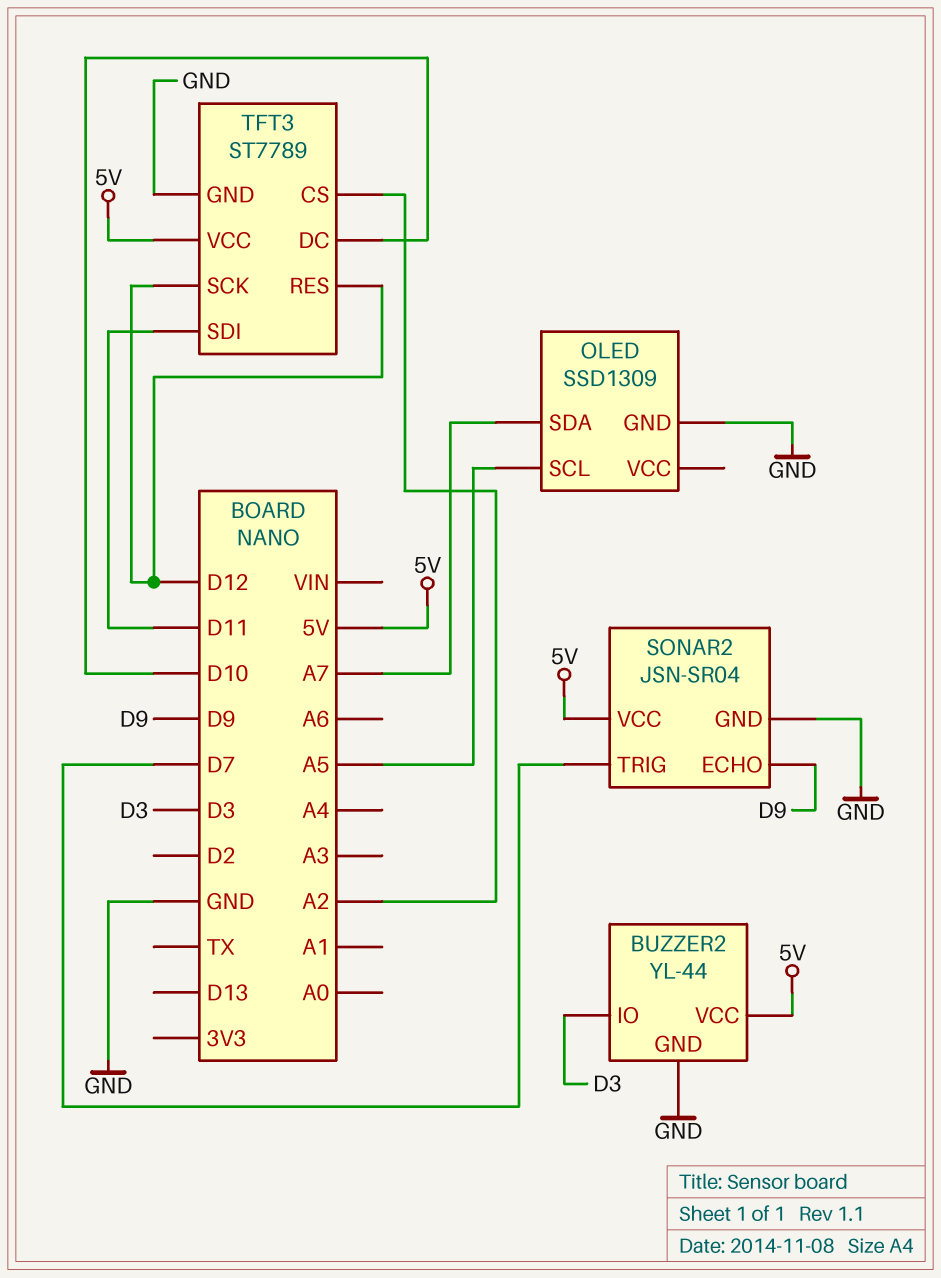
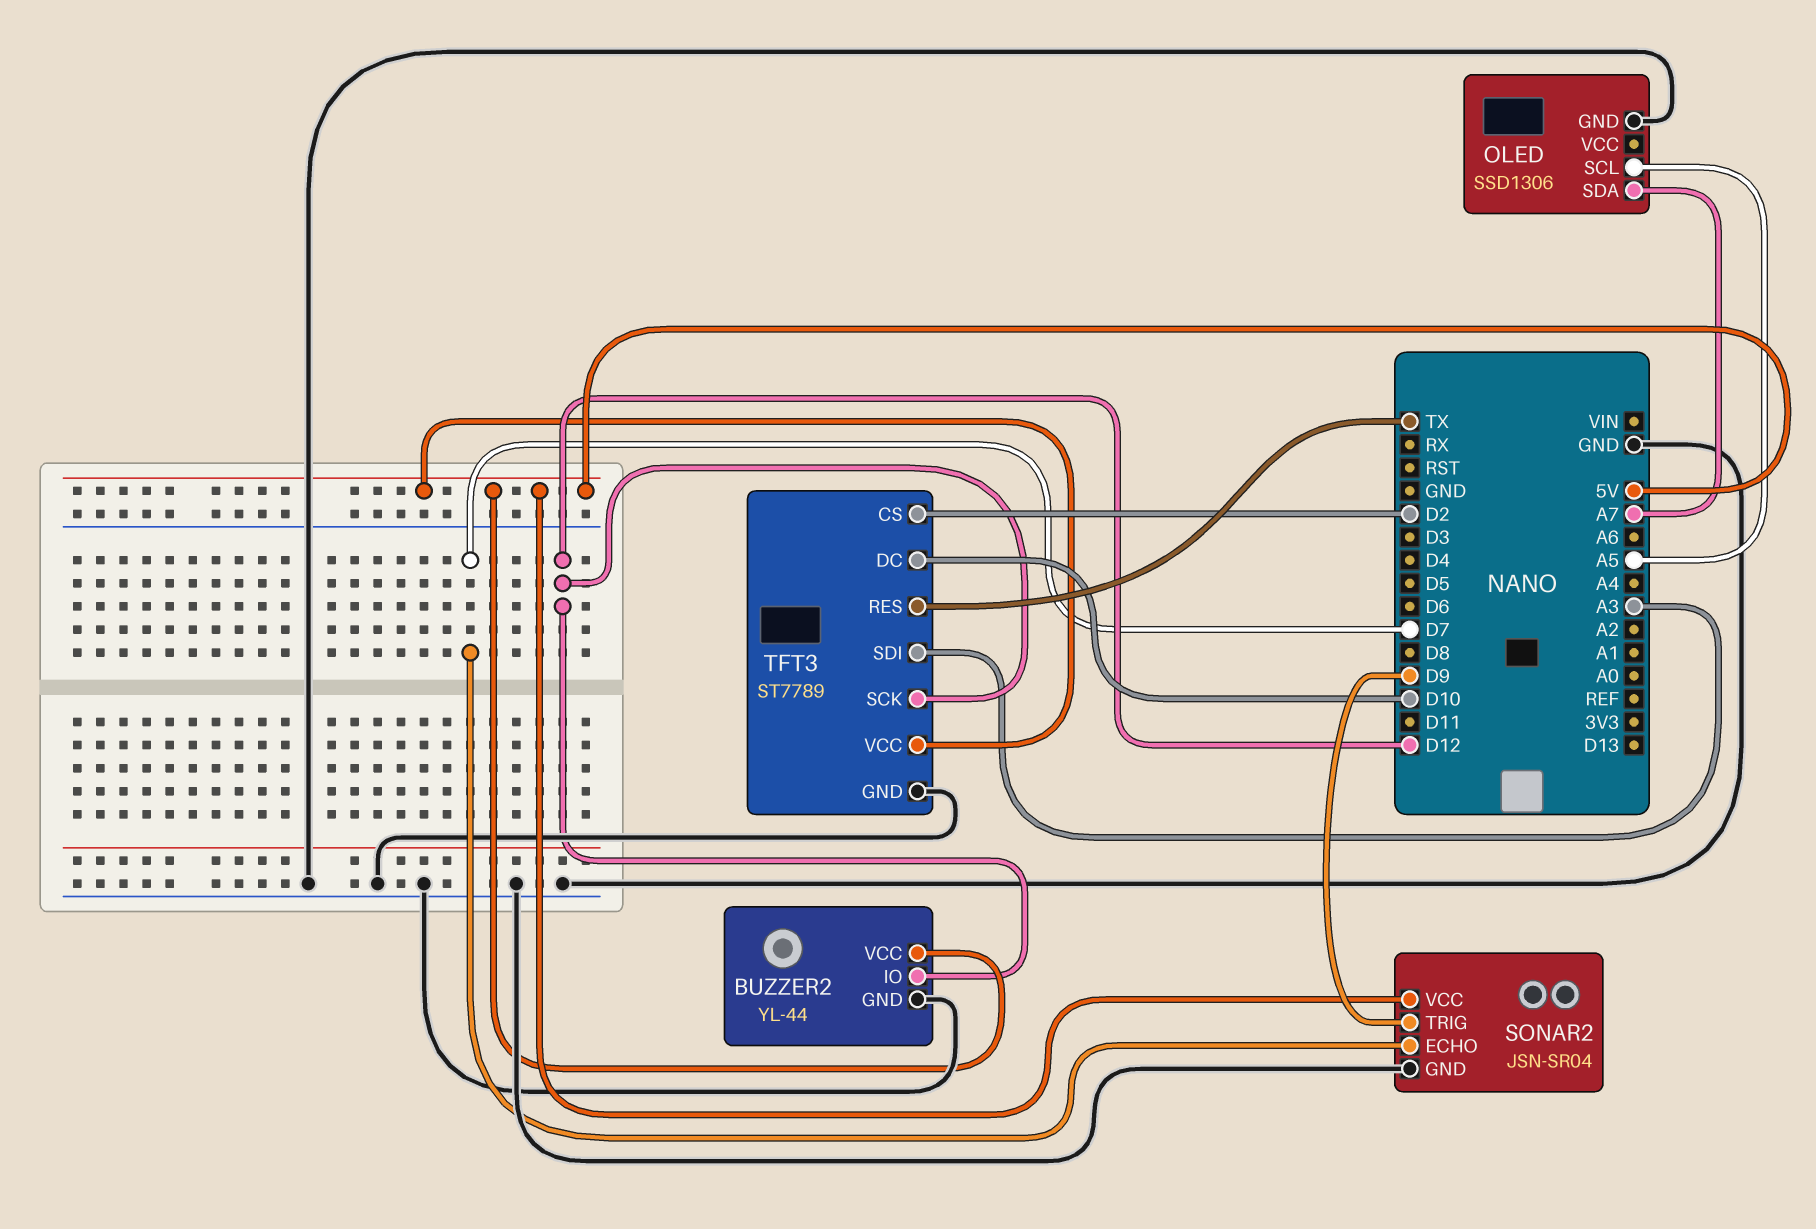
BUZZER2 pin IO: D3 -> D12
OLED: SSD1309 -> SSD1306
SONAR2 pin ECHO: D9 -> D7
SONAR2 pin TRIG: D7 -> D9
TFT3 pin CS: A2 -> D2
TFT3 pin RES: D12 -> TX
TFT3 pin SDI: D11 -> A3

